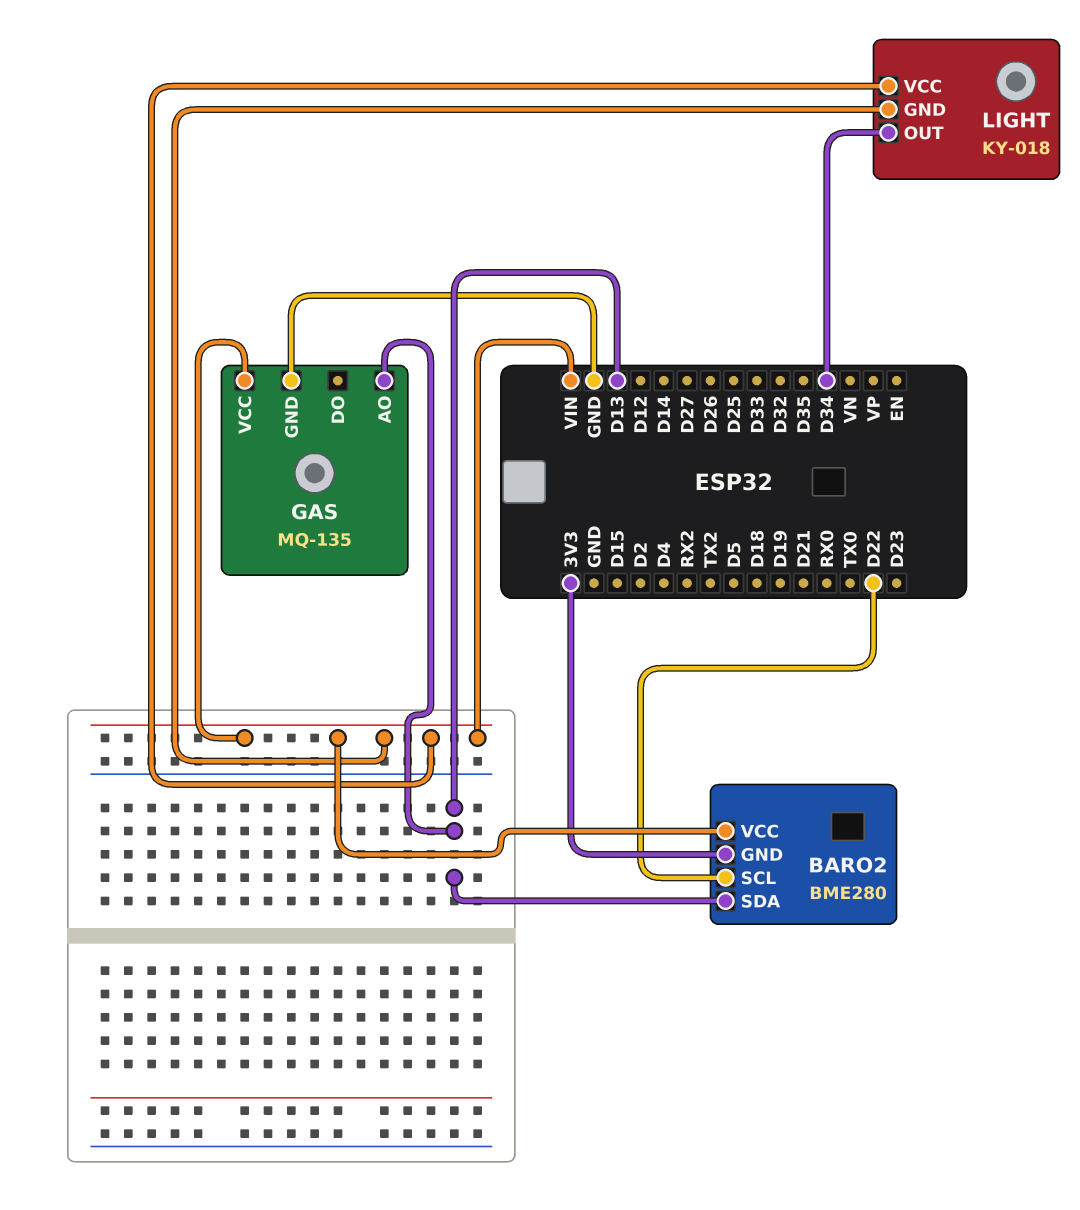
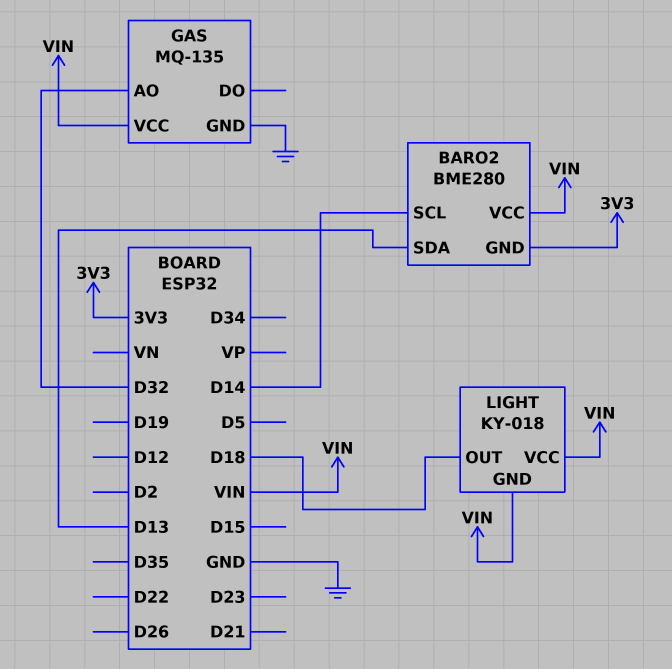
BARO2 pin SCL: D22 -> D14
GAS pin AO: D13 -> D32
LIGHT pin OUT: D34 -> D18

